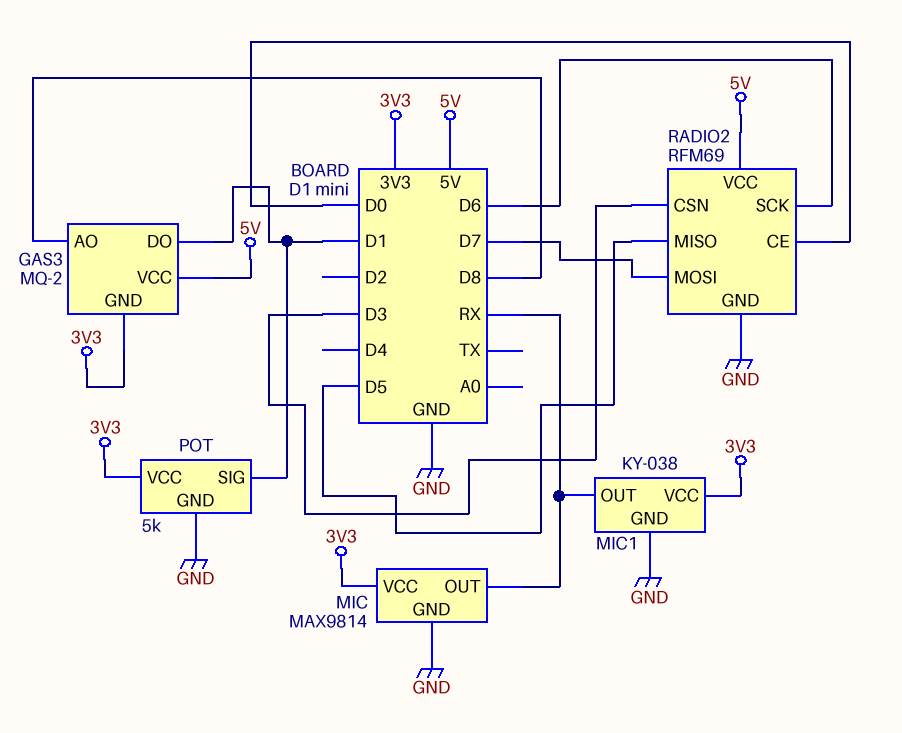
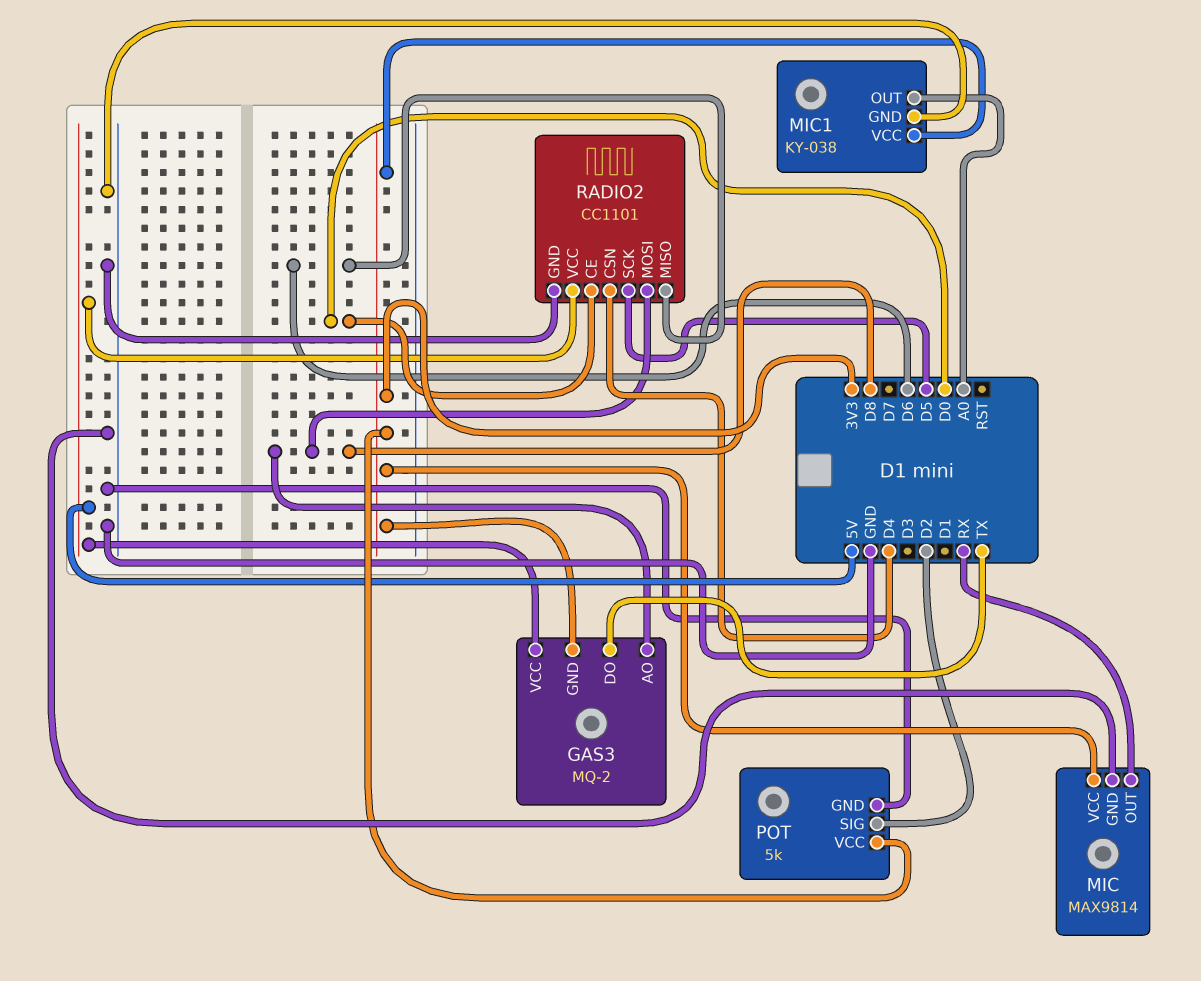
GAS3 pin DO: D1 -> TX
MIC1 pin OUT: RX -> A0
POT pin SIG: D1 -> D2
RADIO2: RFM69 -> CC1101
RADIO2 pin CSN: D3 -> D4
RADIO2 pin MISO: D5 -> D6
RADIO2 pin MOSI: D7 -> D8
RADIO2 pin SCK: D6 -> D5

